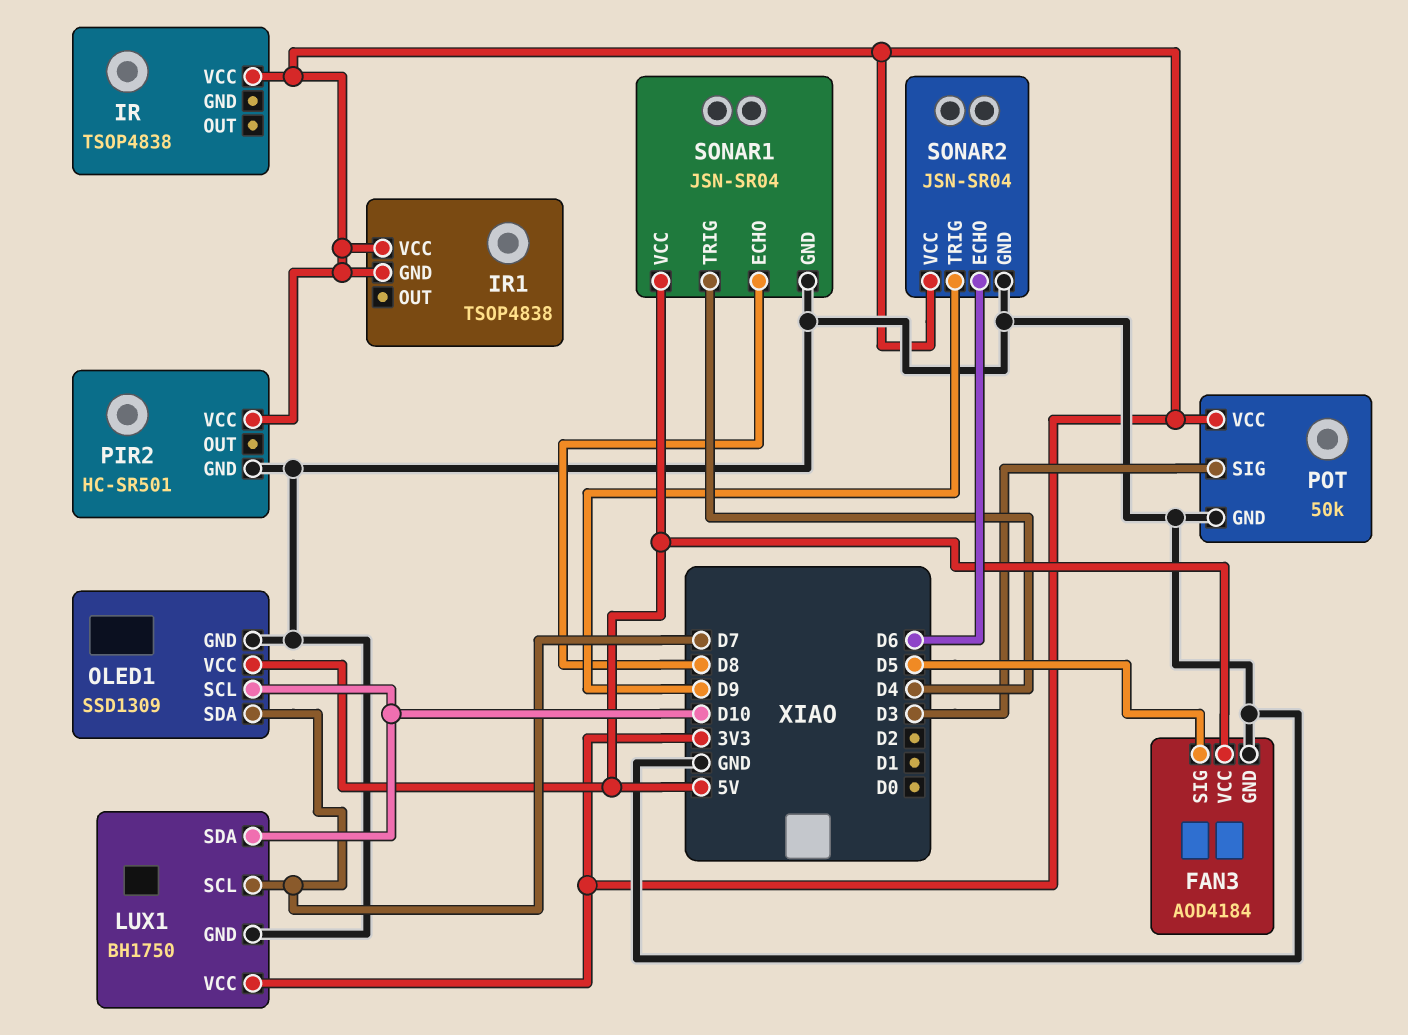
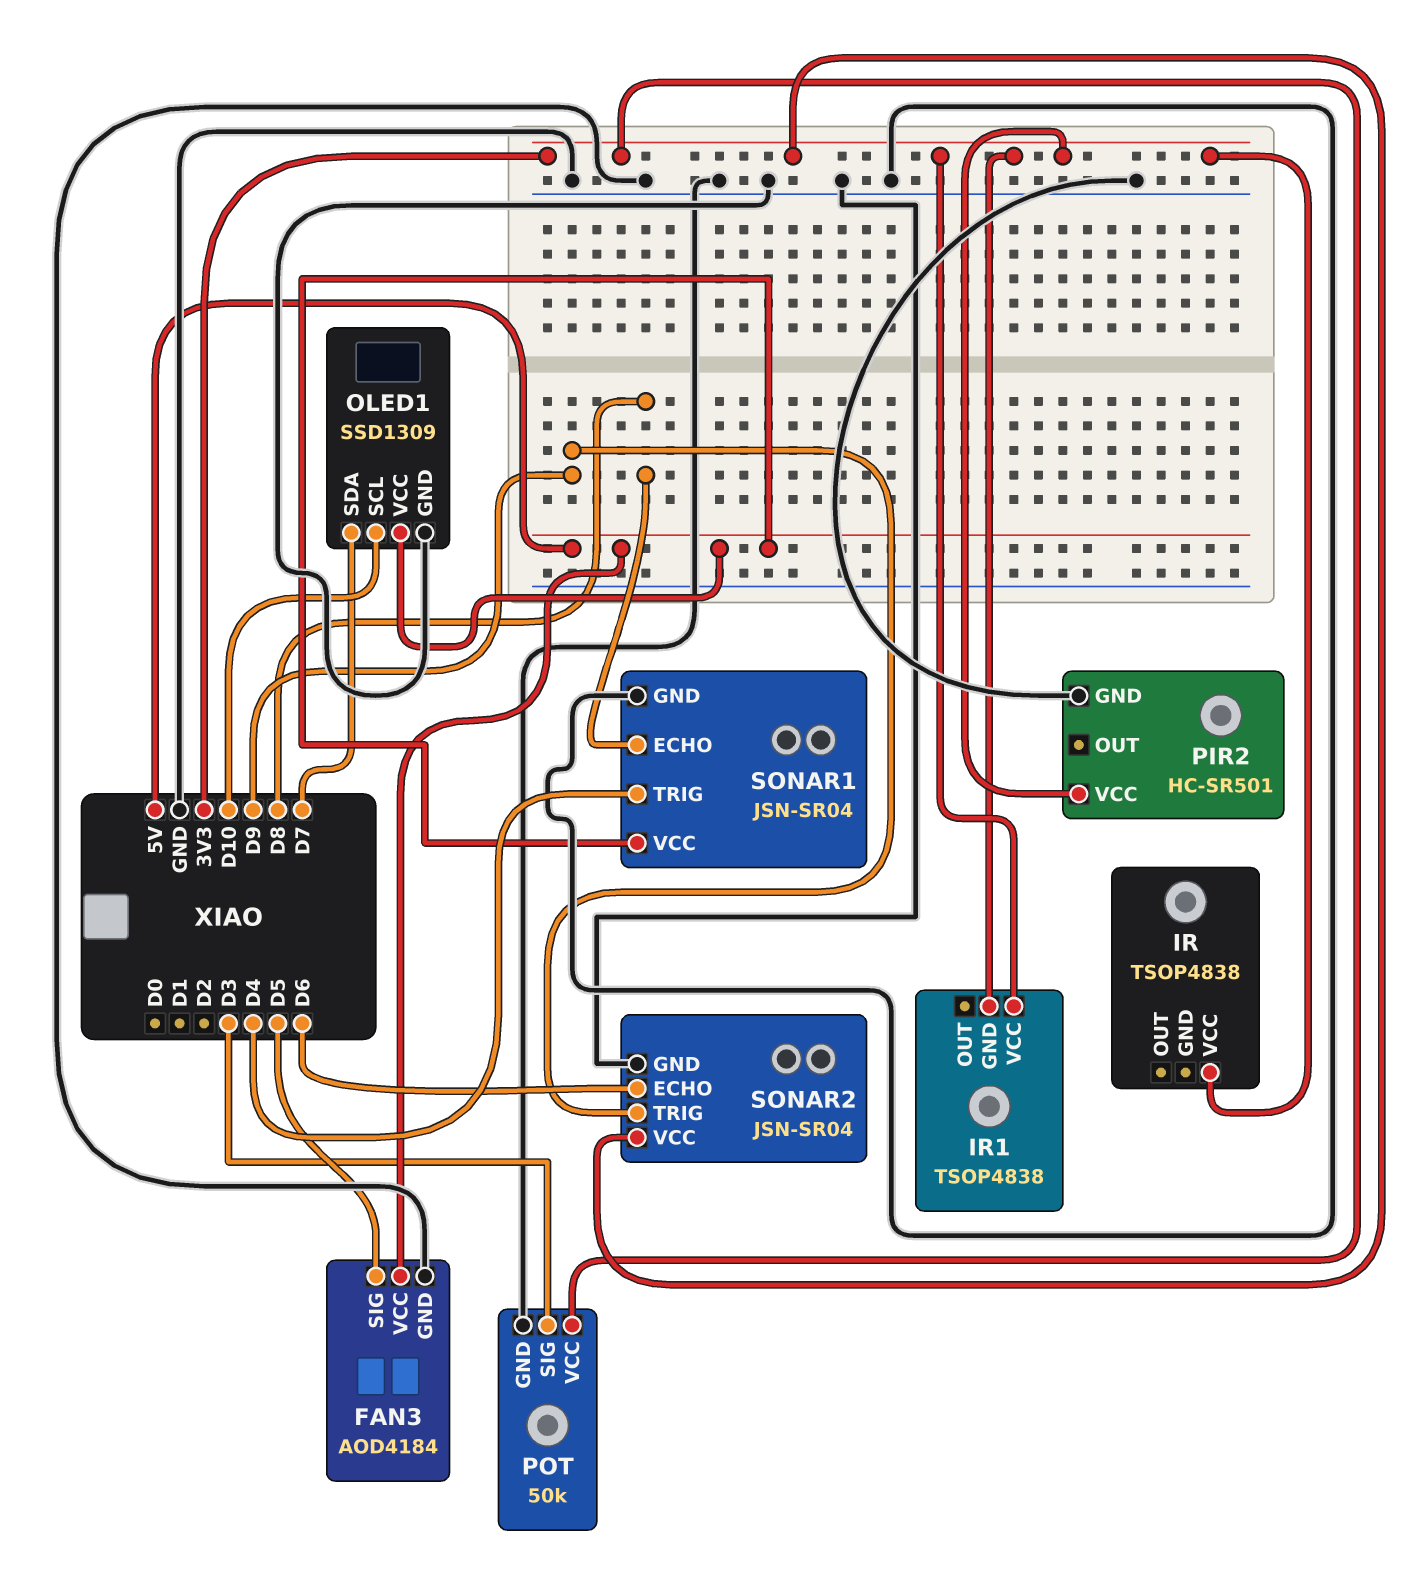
LUX1: BH1750 -> none
LUX1 pin GND: GND -> none
LUX1 pin SCL: D7 -> none
LUX1 pin SDA: D10 -> none
LUX1 pin VCC: 3V3 -> none

